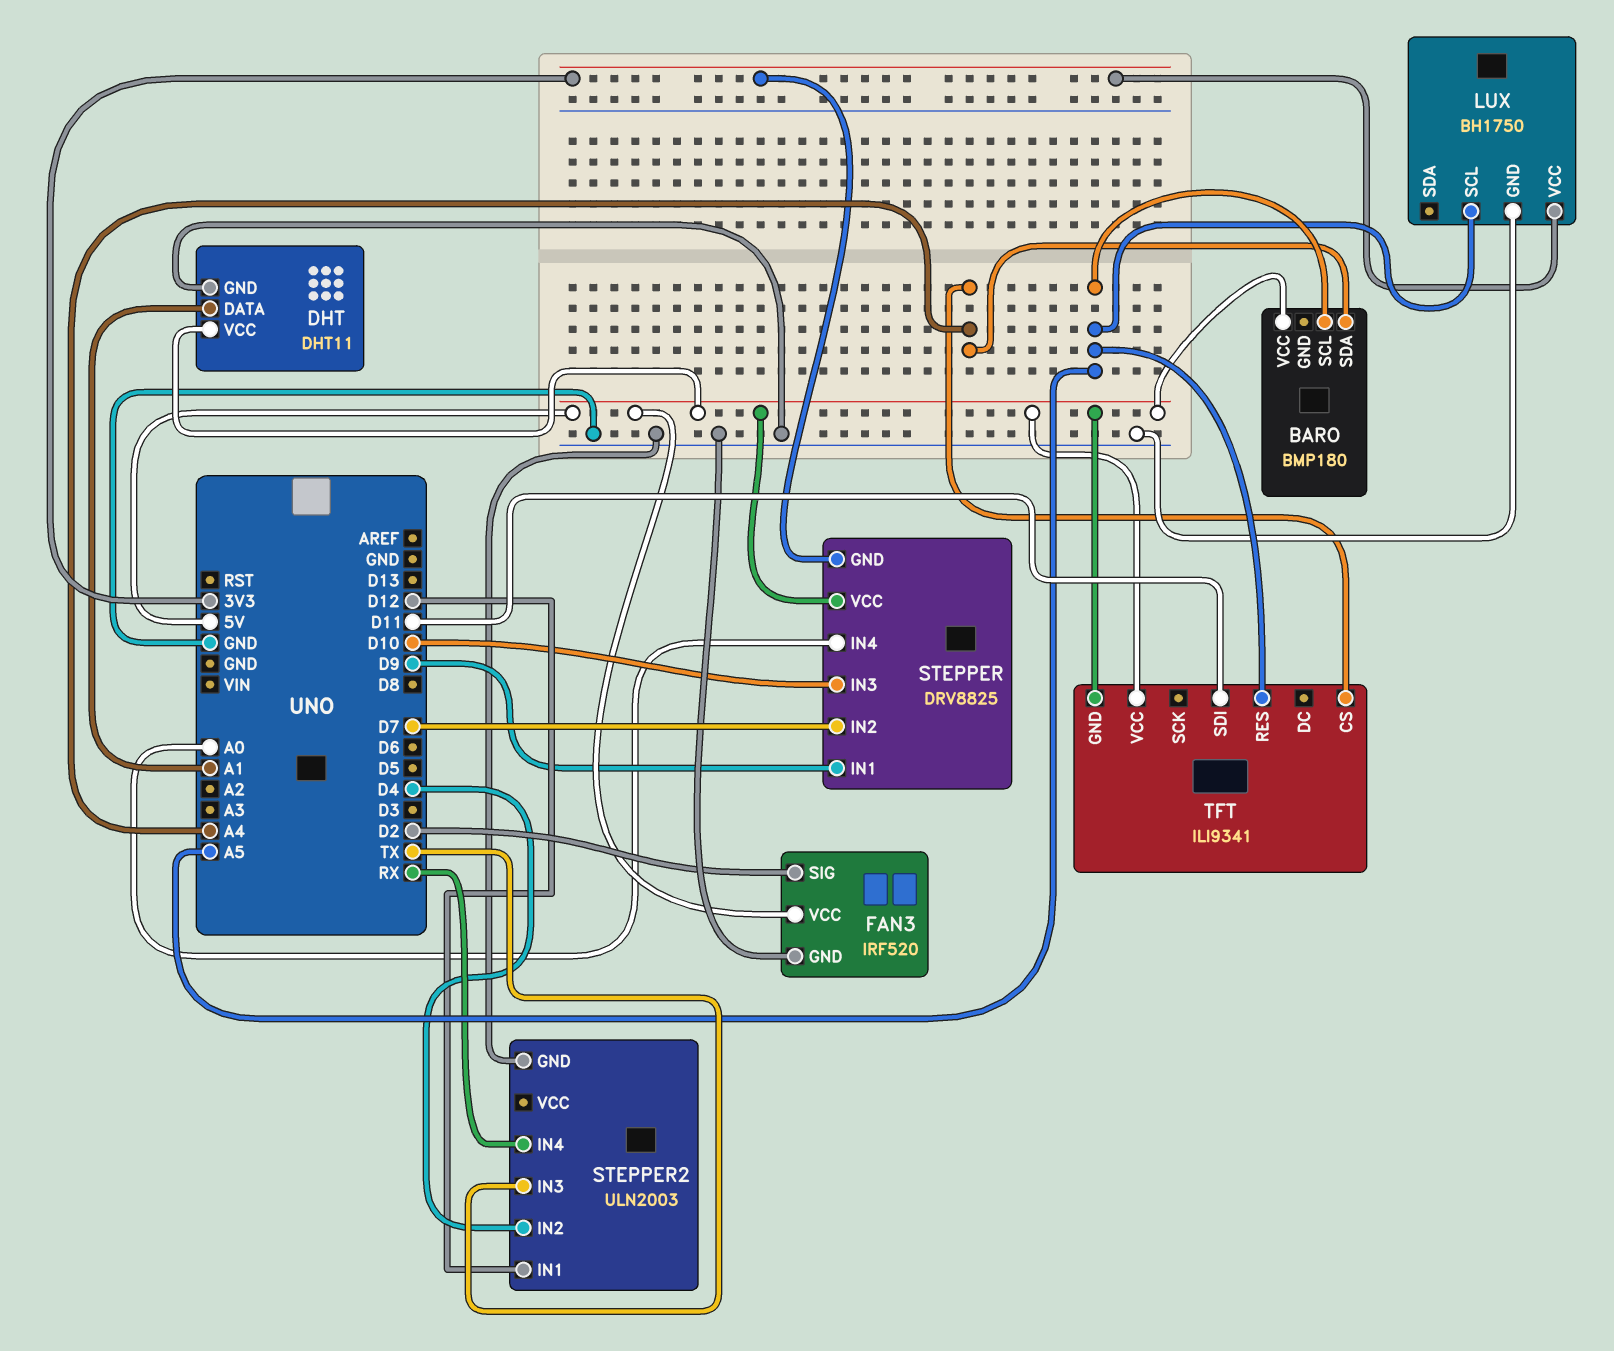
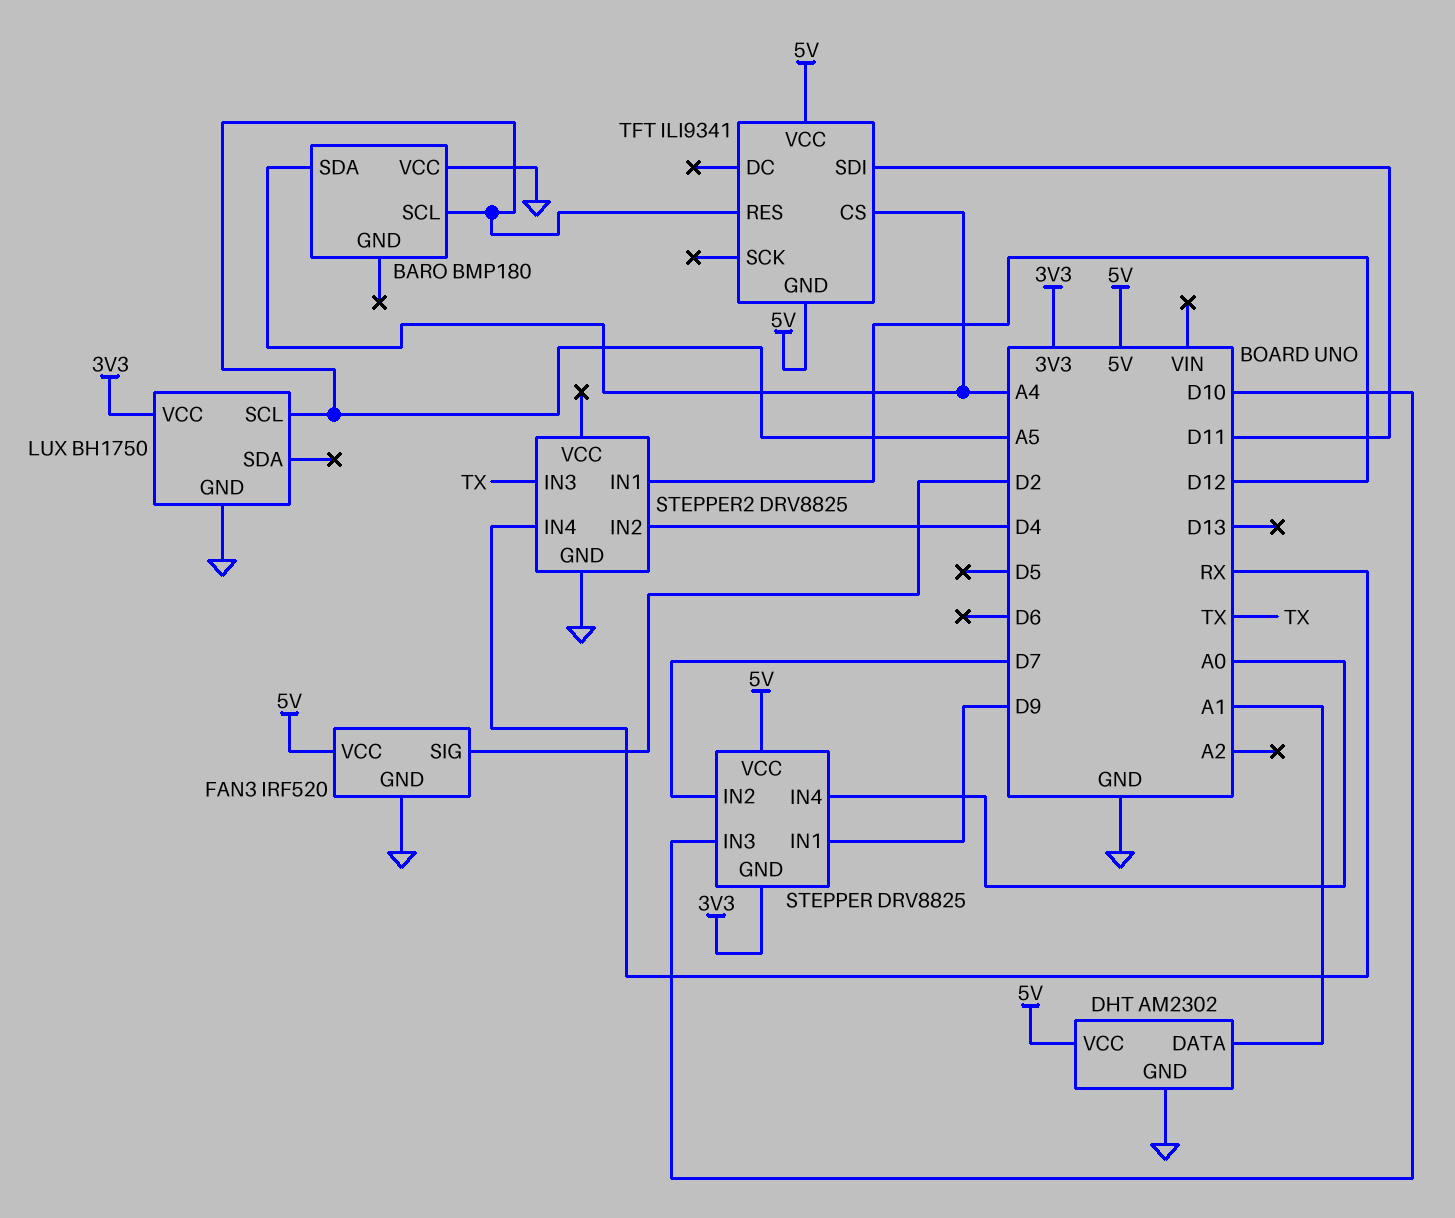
BARO pin VCC: 5V -> GND
DHT: DHT11 -> AM2302
STEPPER2: ULN2003 -> DRV8825

